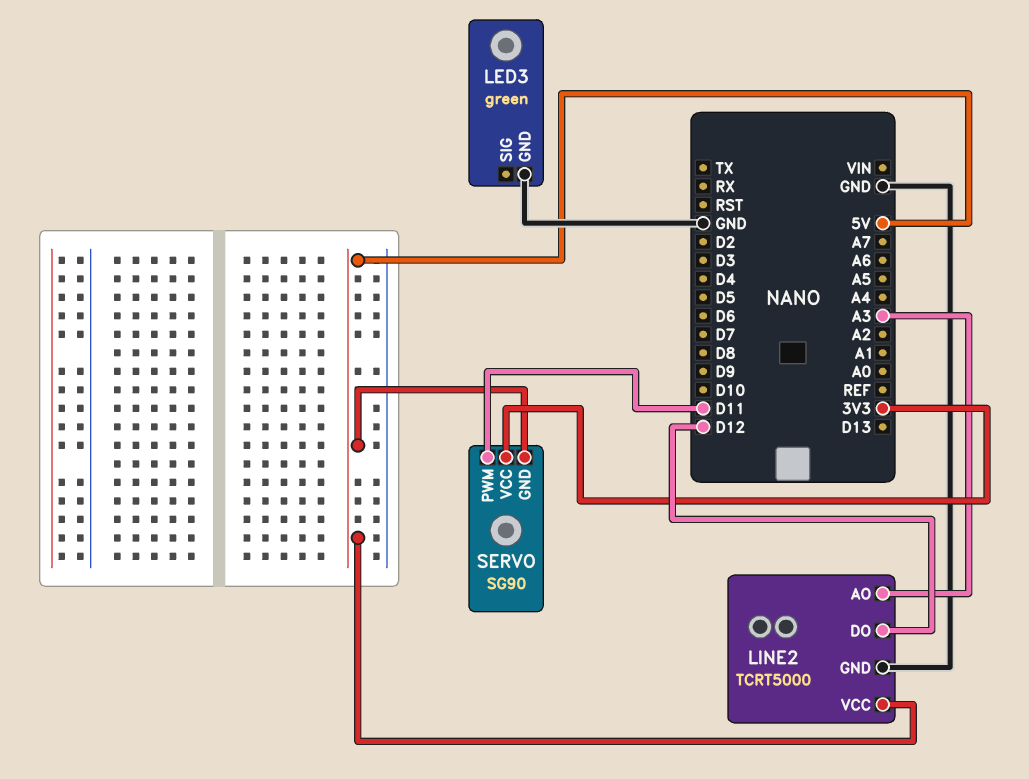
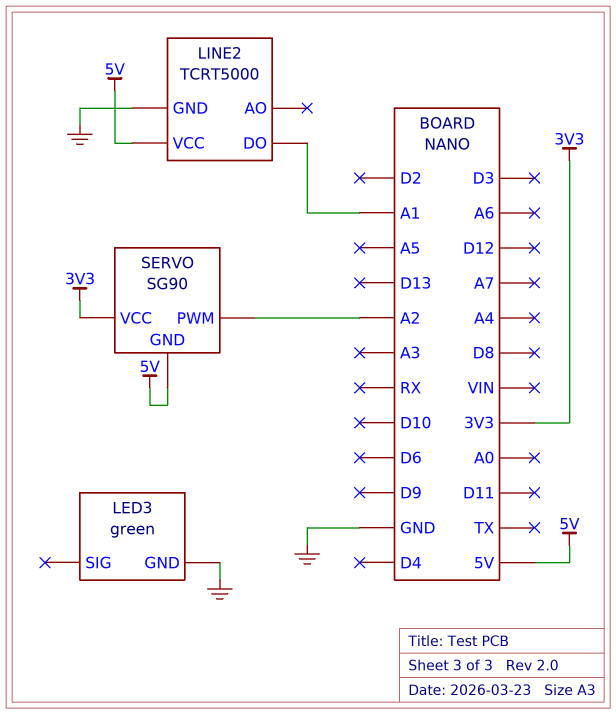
LINE2 pin AO: A3 -> none
LINE2 pin DO: D12 -> A1
SERVO pin PWM: D11 -> A2

